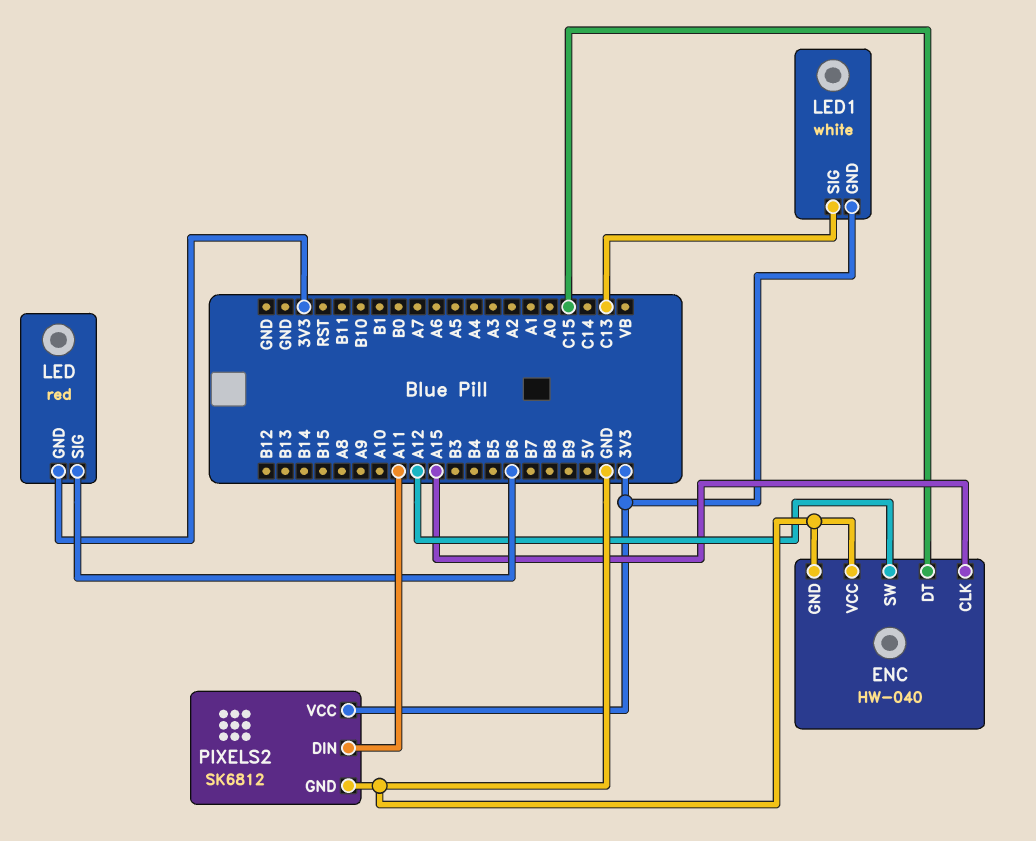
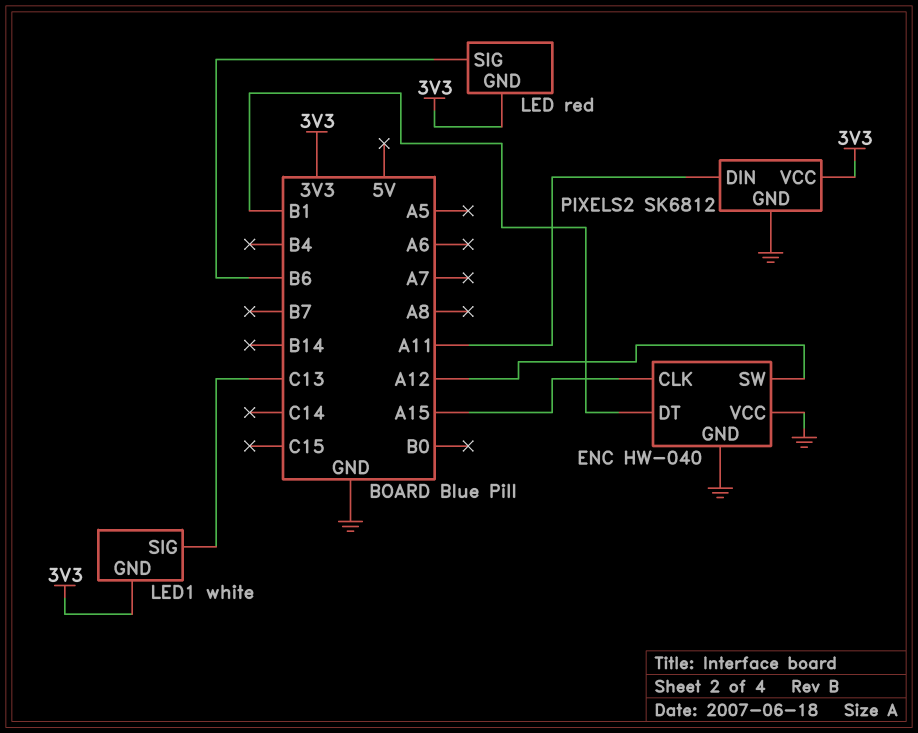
ENC pin DT: C15 -> B1

